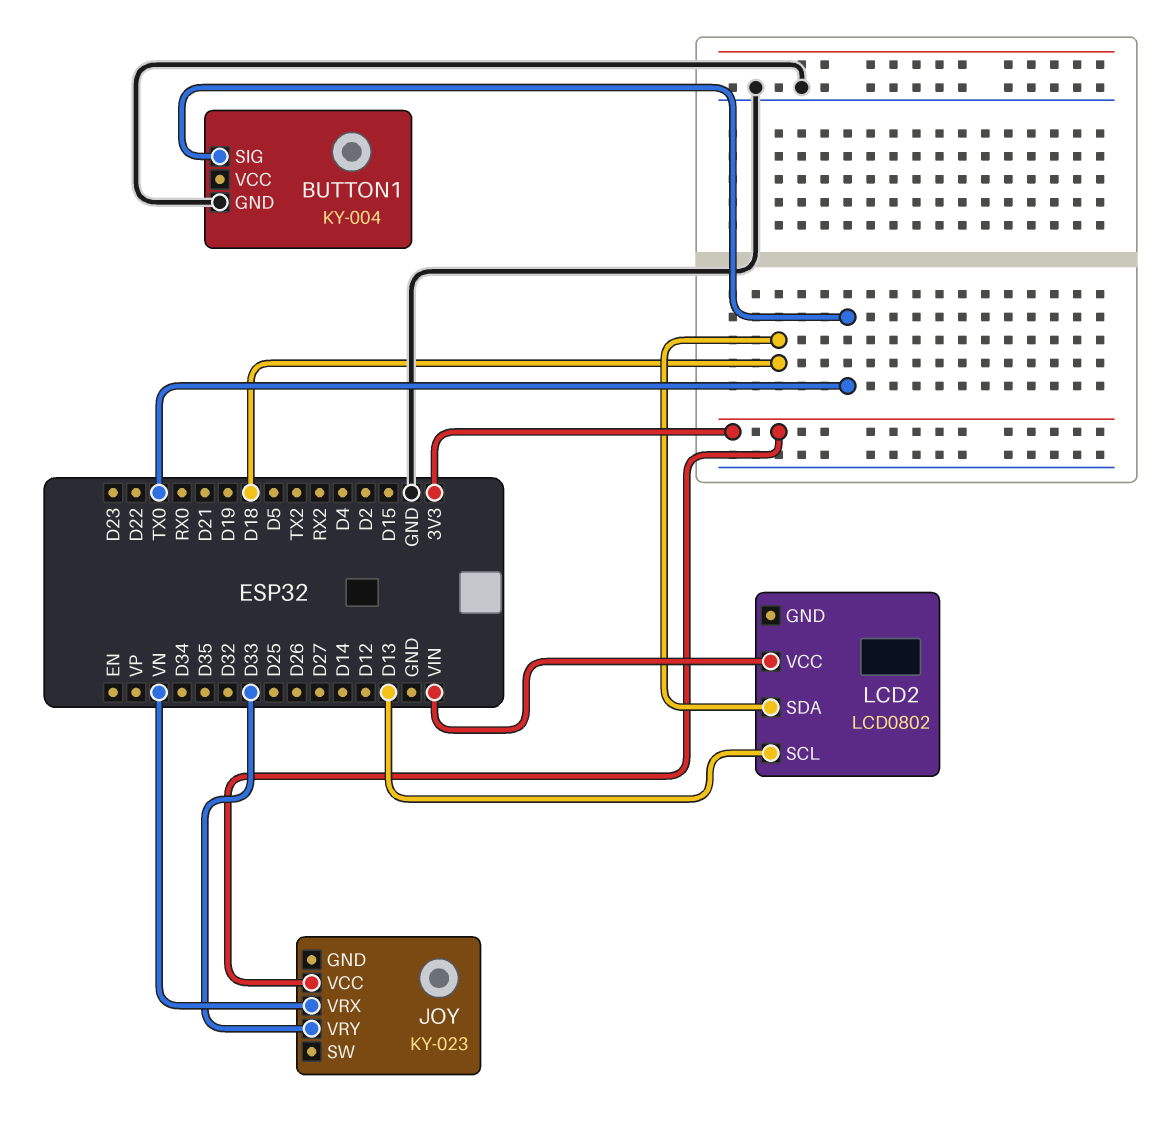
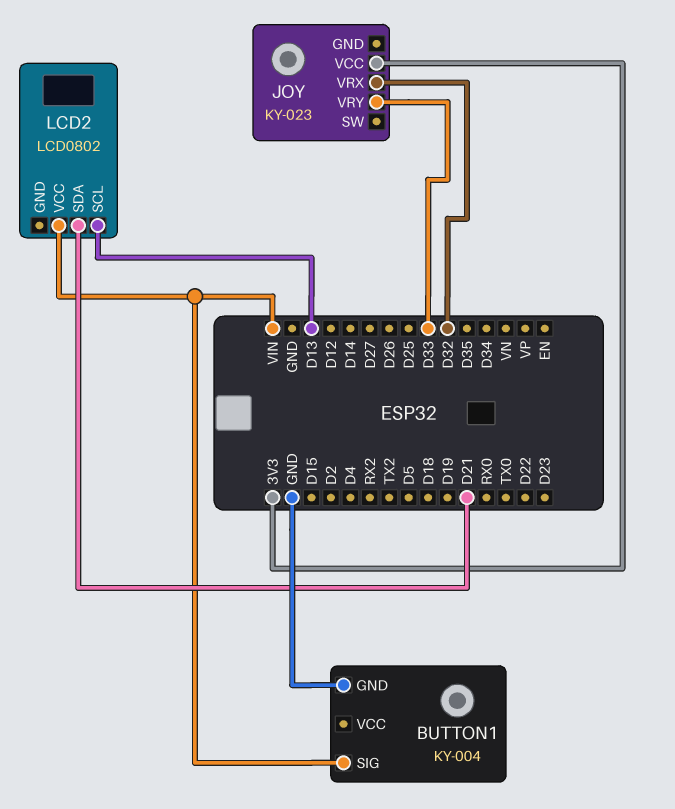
BUTTON1 pin SIG: TX0 -> VIN
JOY pin VRX: VN -> D32
LCD2 pin SDA: D18 -> D21

